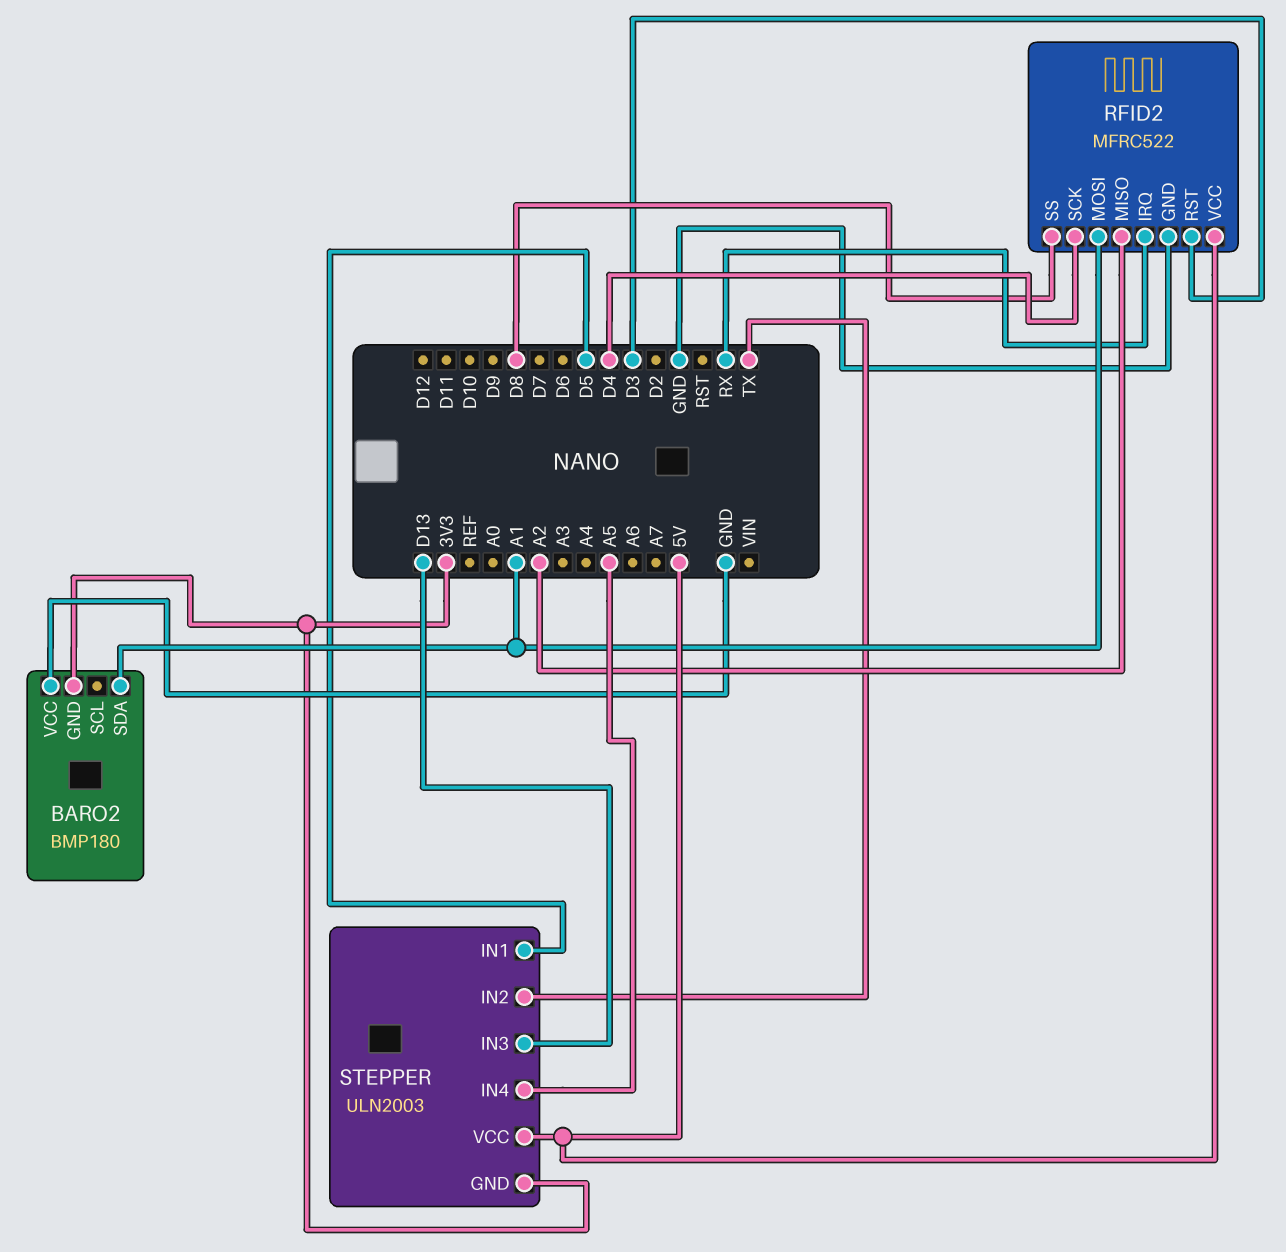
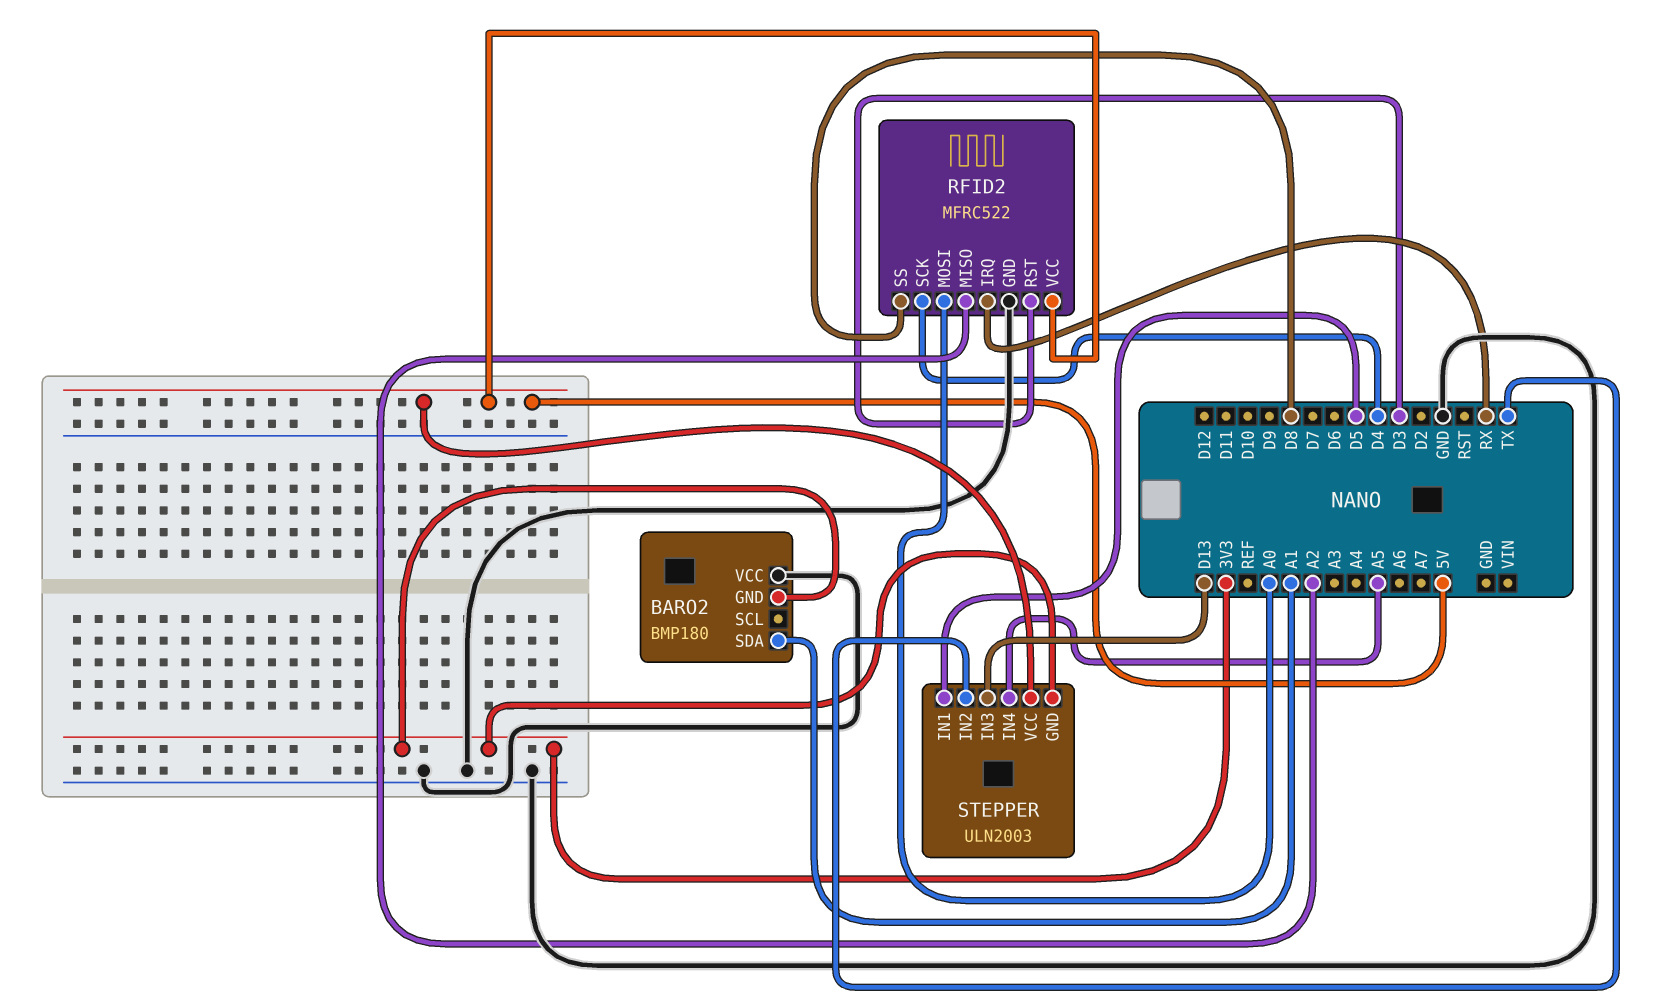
RFID2 pin MOSI: A1 -> A0

